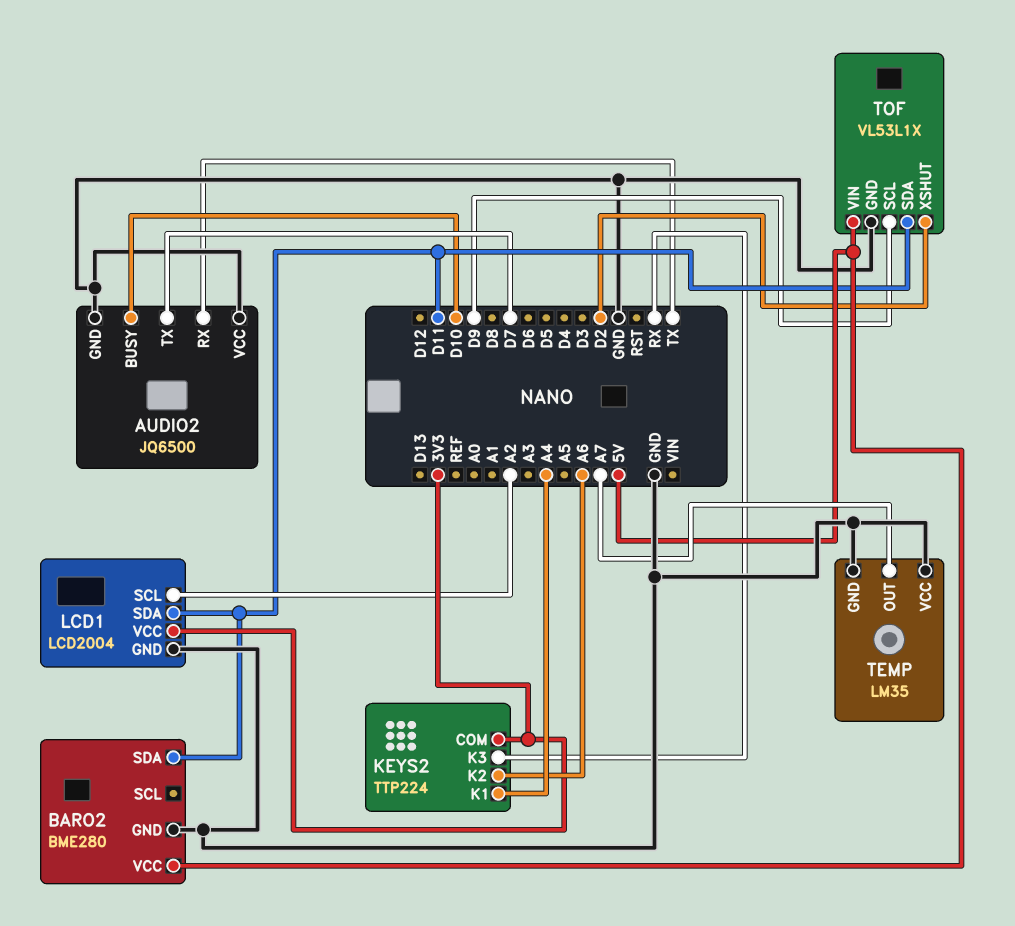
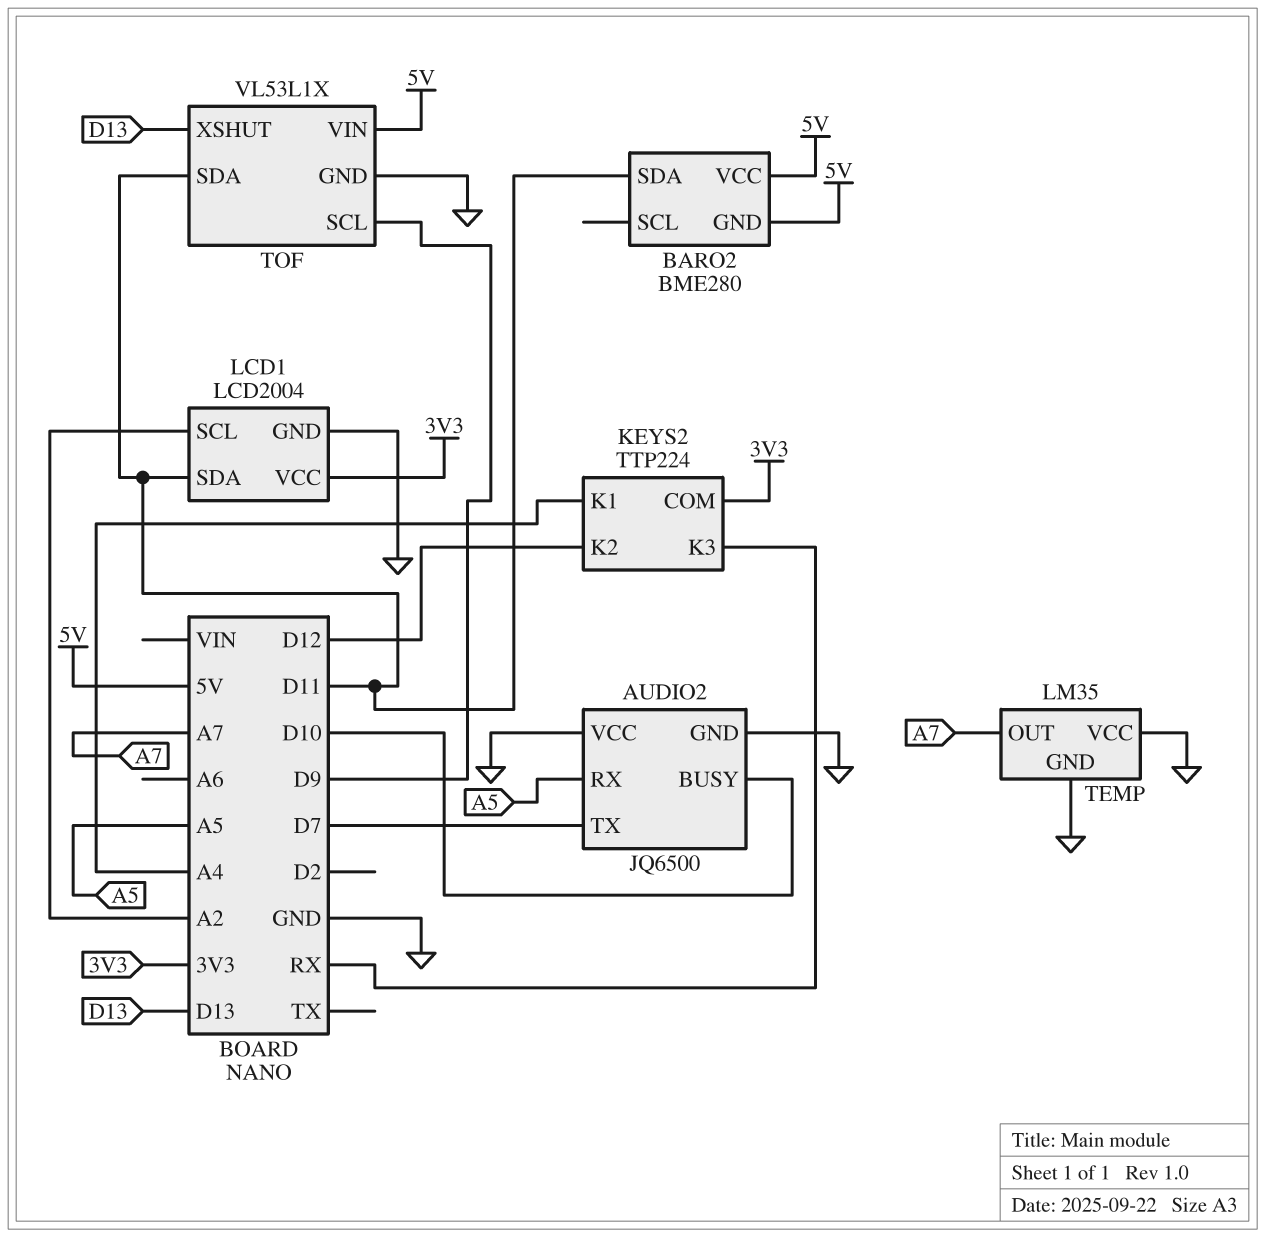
AUDIO2 pin RX: TX -> A5
BARO2 pin GND: GND -> 5V
KEYS2 pin K2: A6 -> D12
TOF pin XSHUT: D2 -> D13

